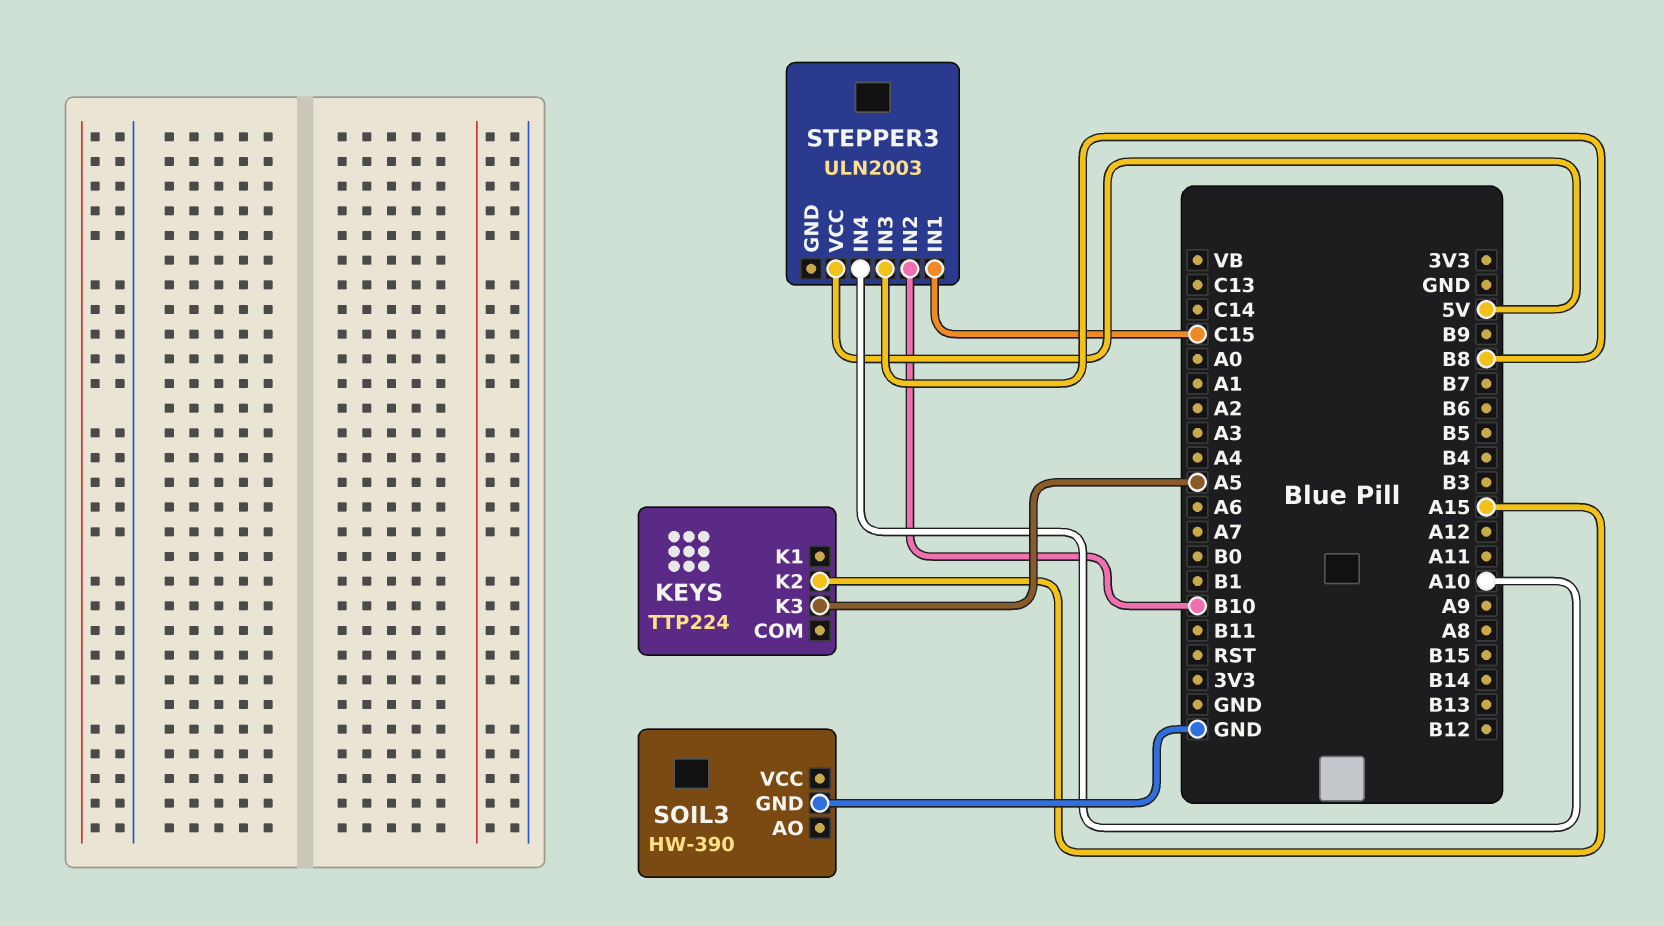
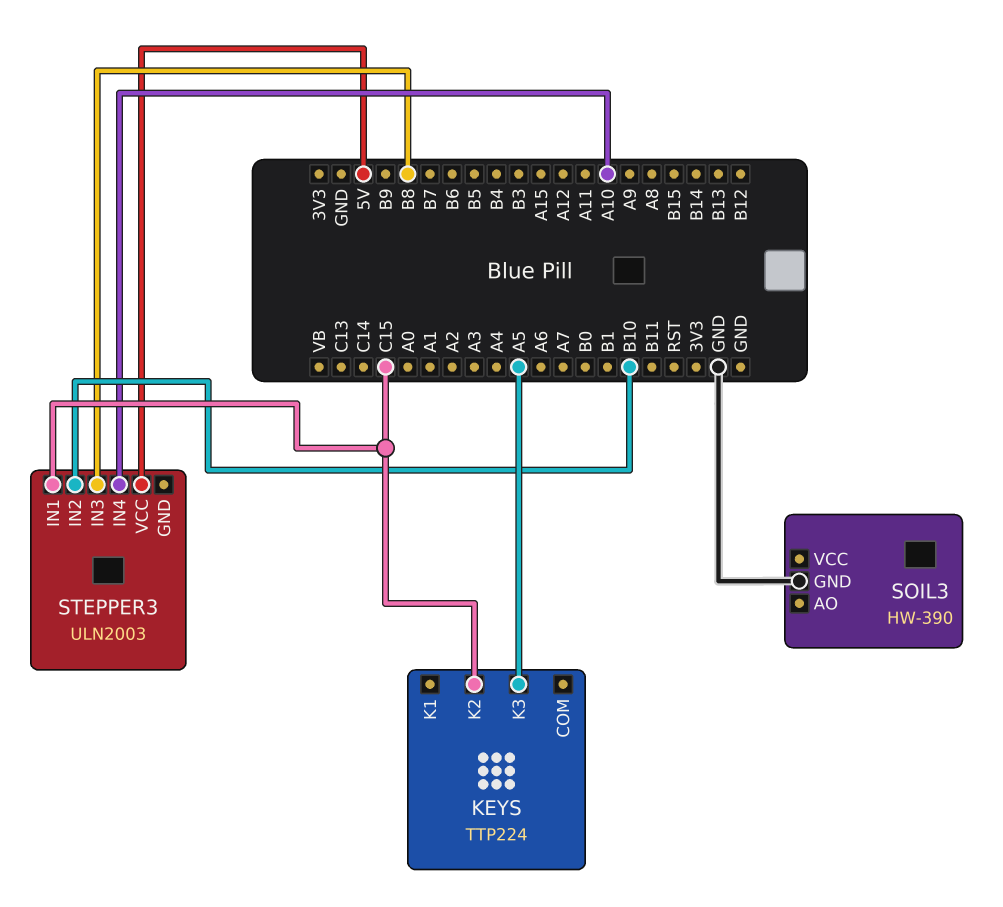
KEYS pin K2: A15 -> C15

